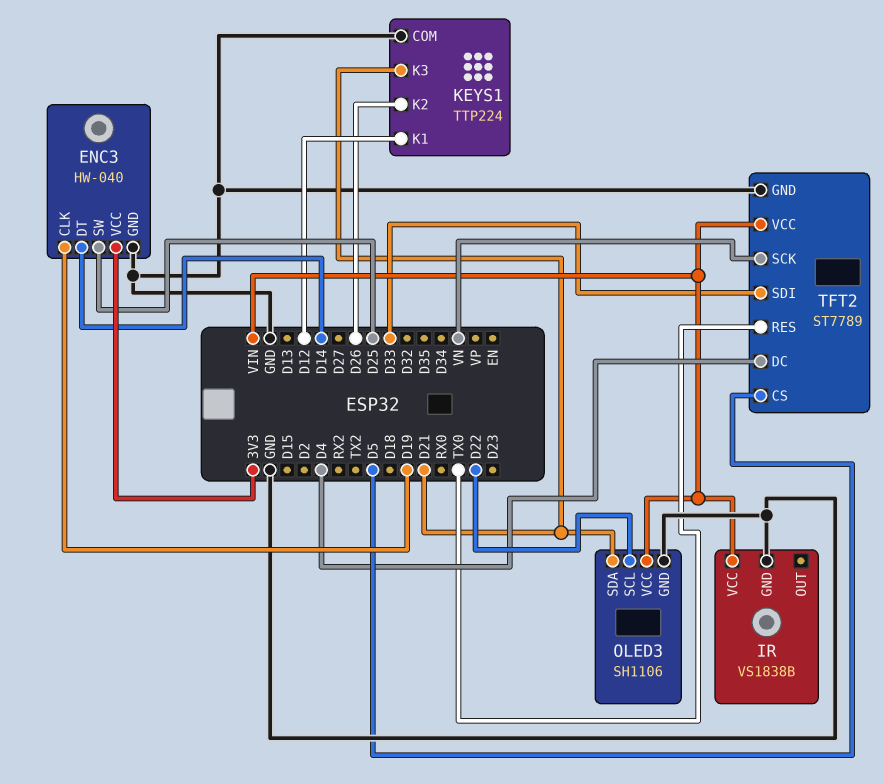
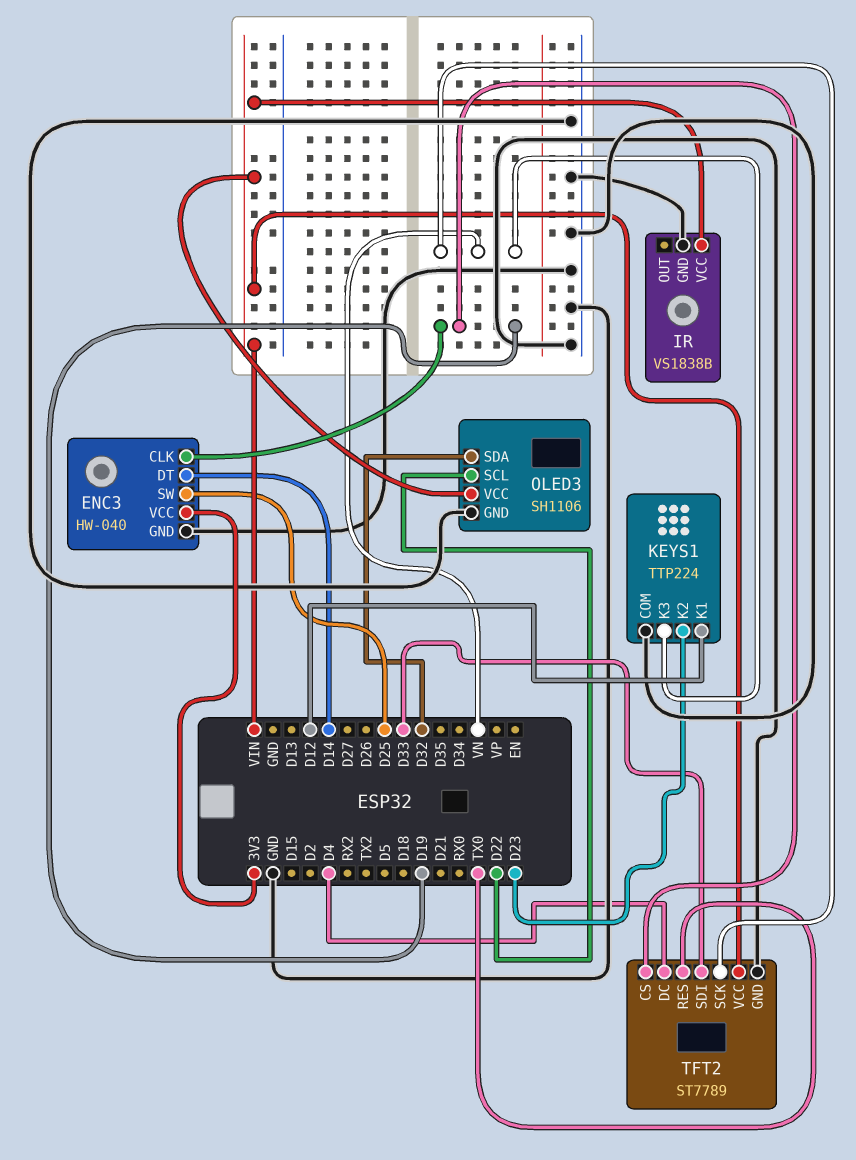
KEYS1 pin K2: D26 -> D23
KEYS1 pin K3: D21 -> VN
OLED3 pin SDA: D21 -> D32
TFT2 pin CS: D5 -> D19

